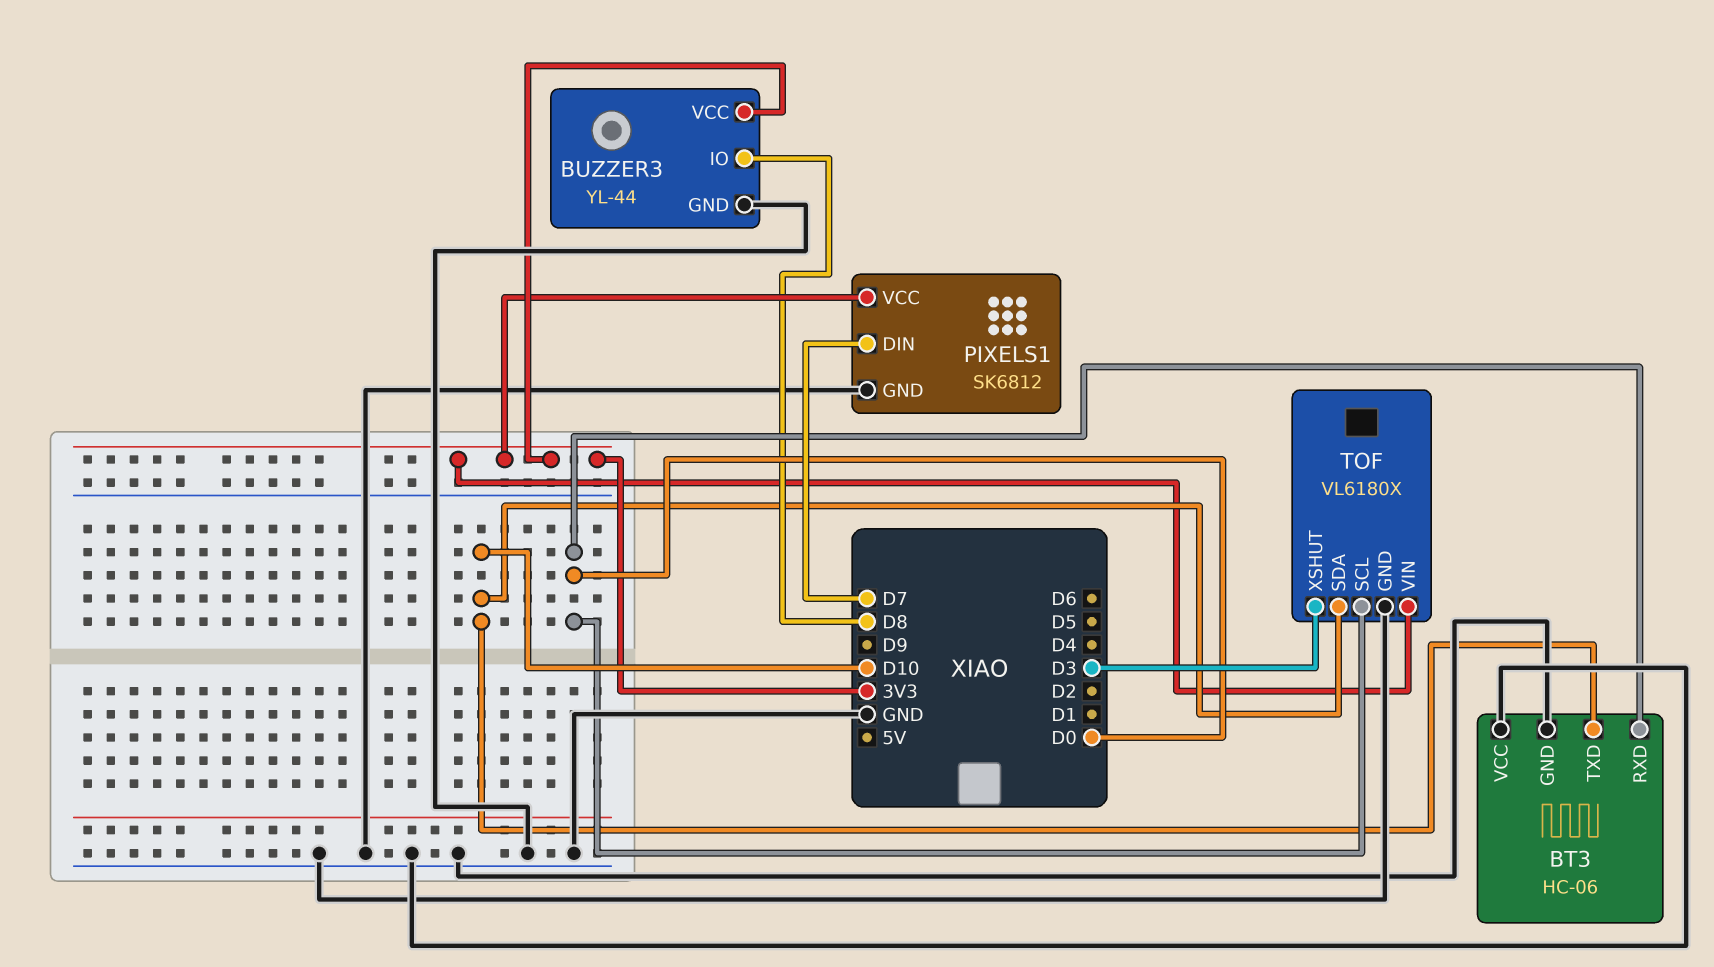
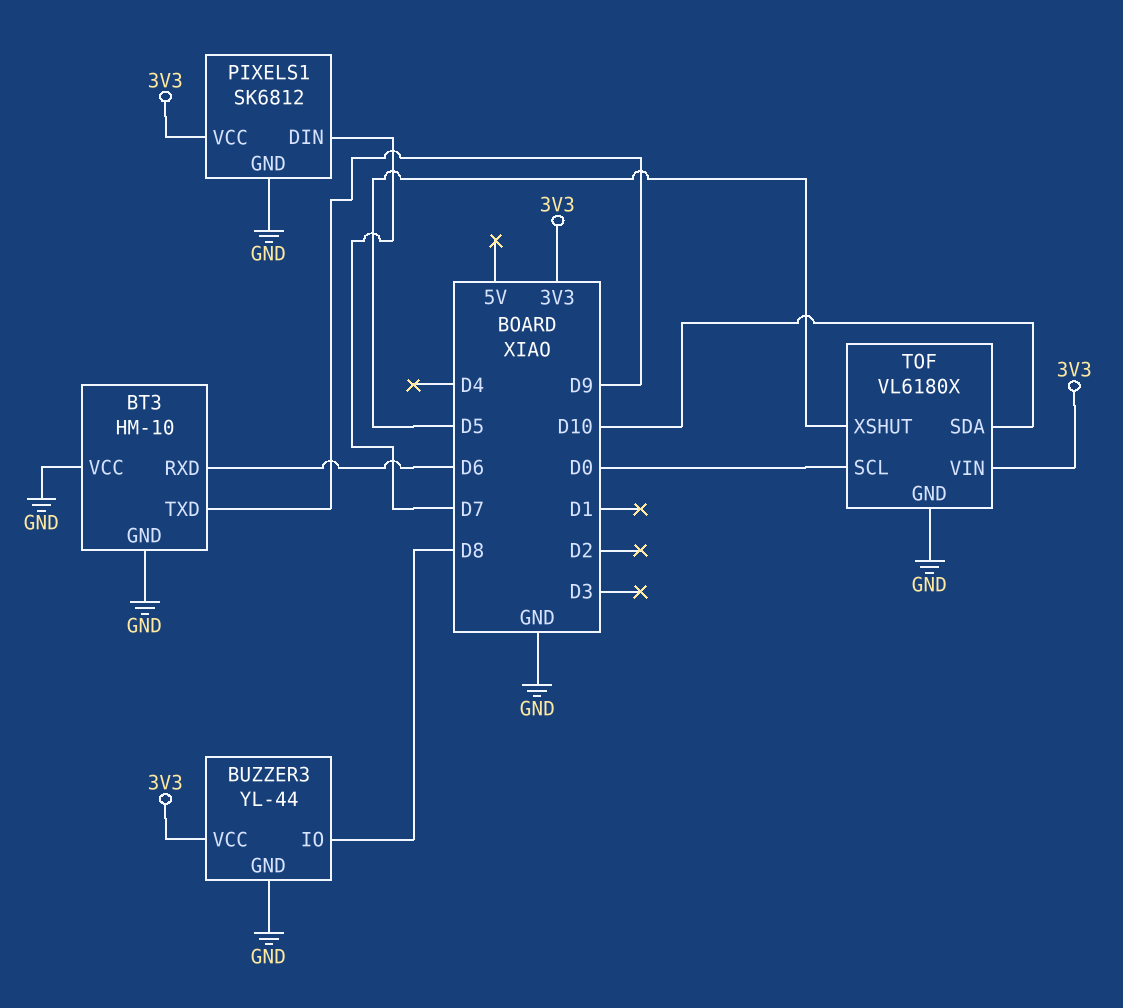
BT3: HC-06 -> HM-10
BT3 pin RXD: D0 -> D6
BT3 pin TXD: D10 -> D9
TOF pin XSHUT: D3 -> D5

